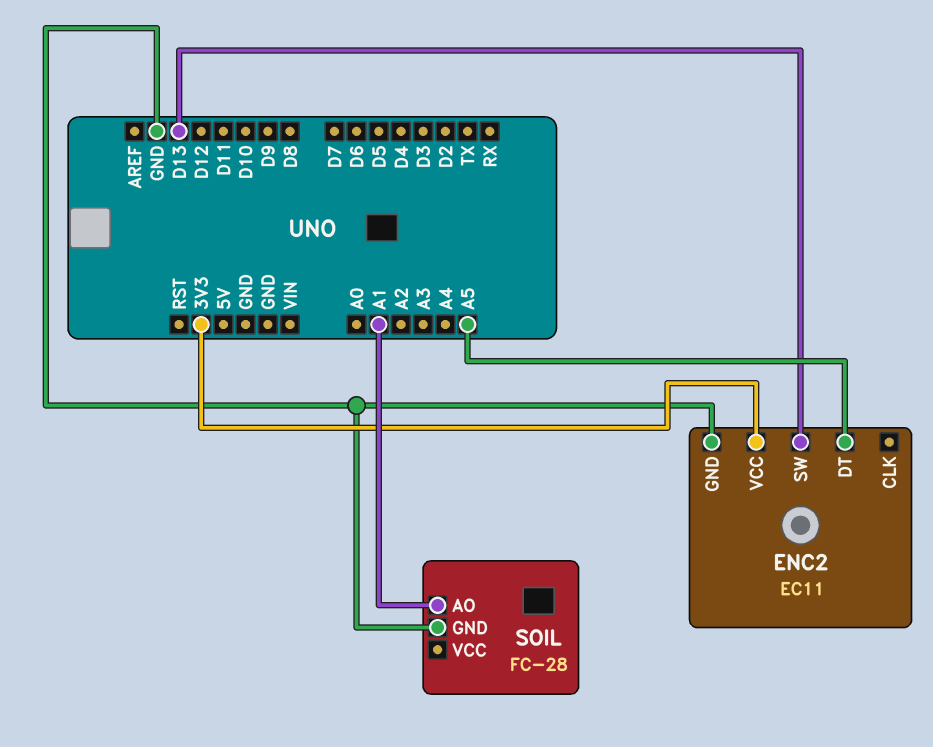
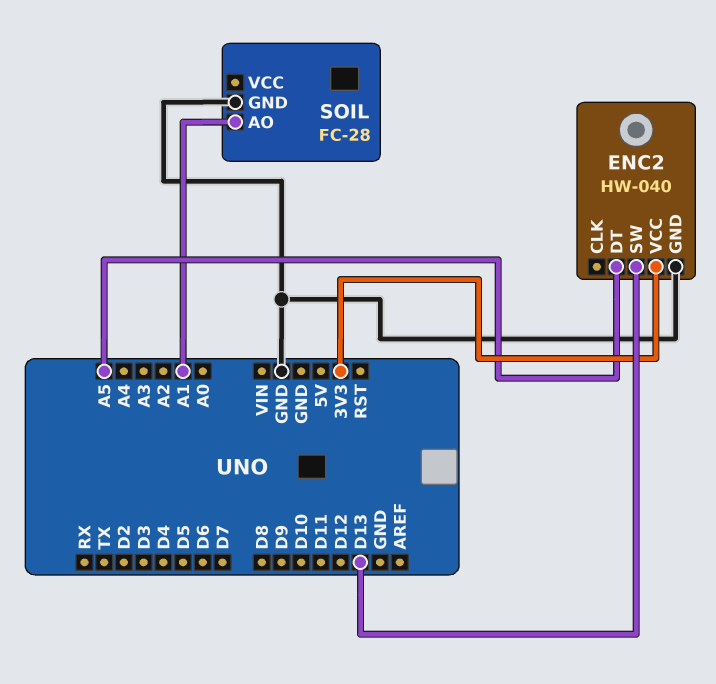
ENC2: EC11 -> HW-040

